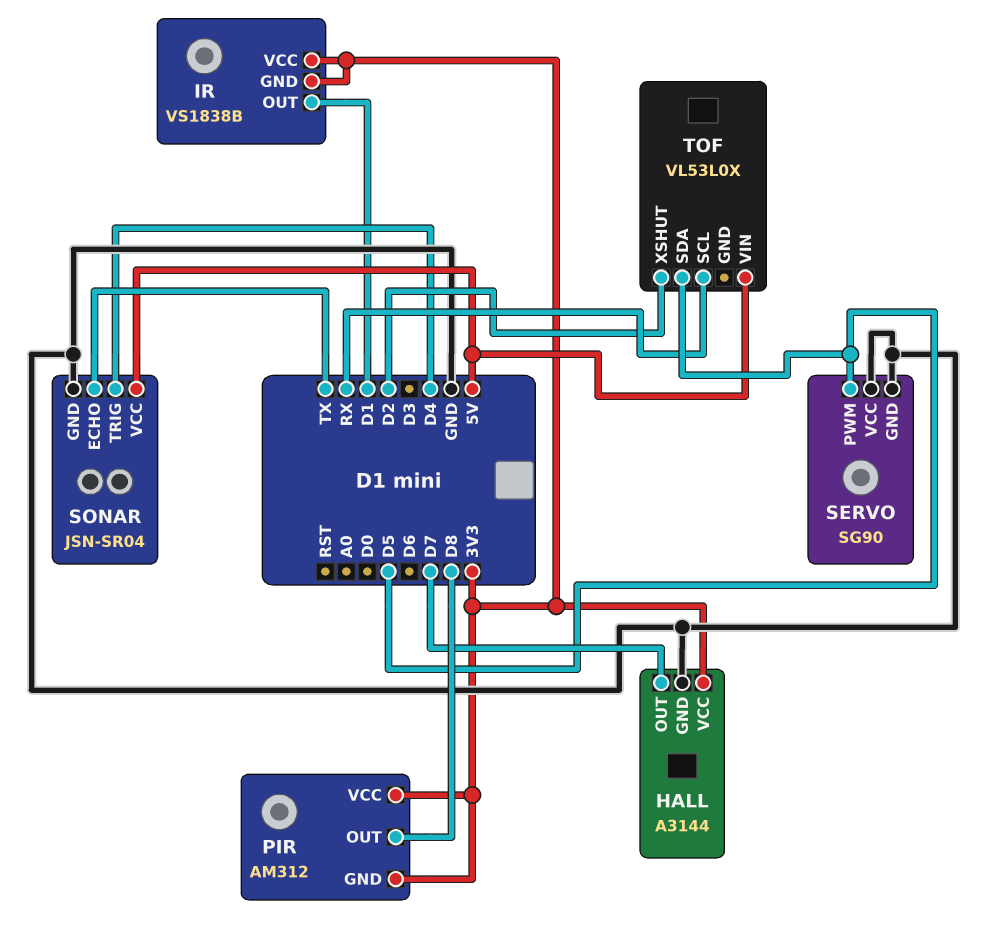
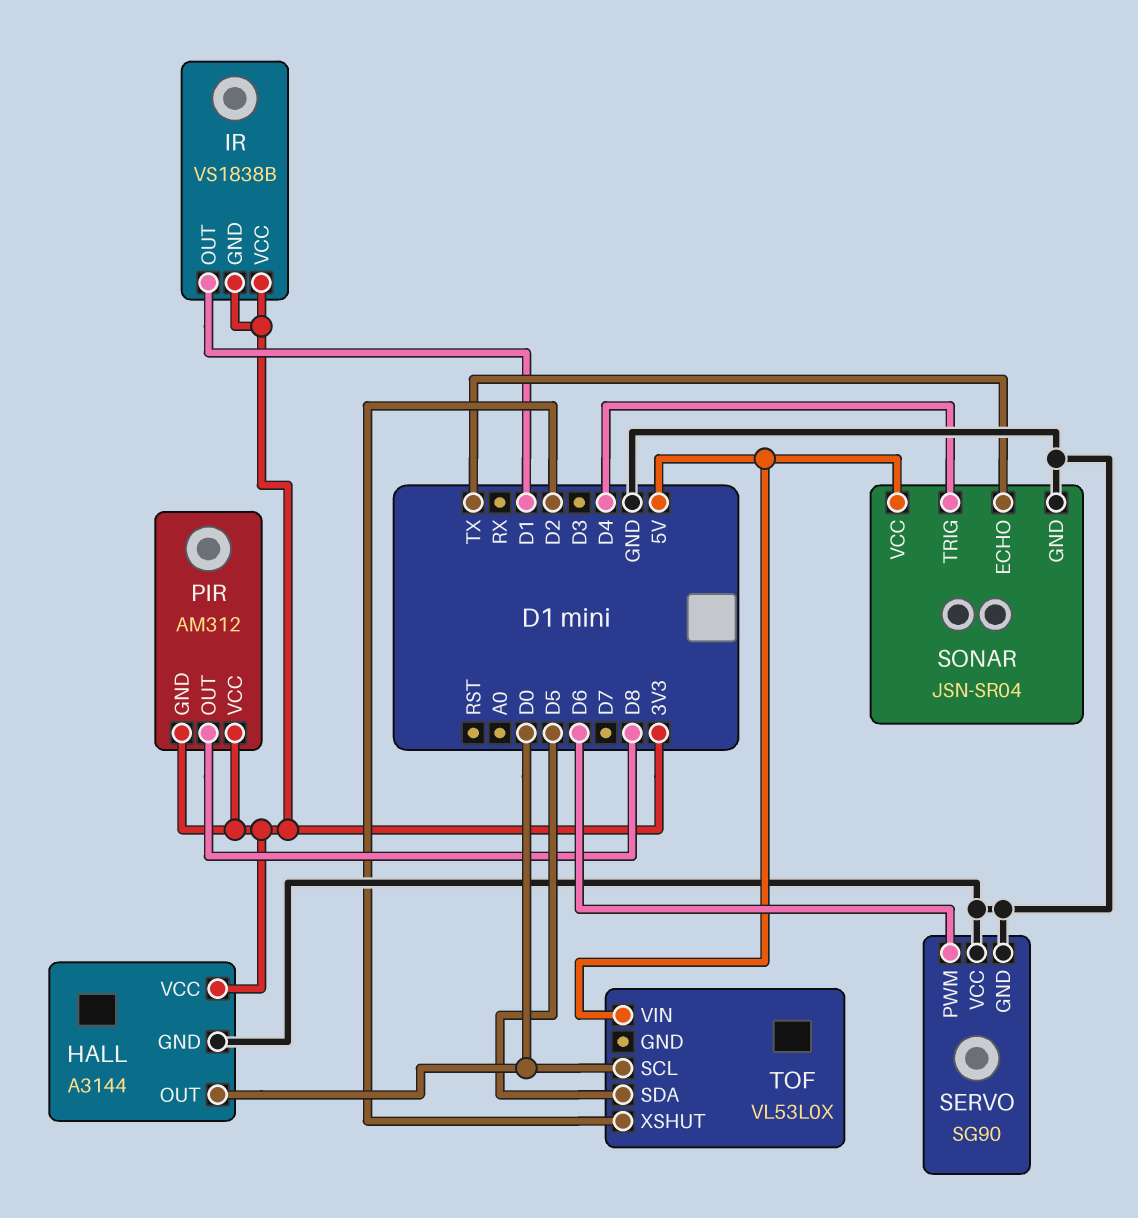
HALL pin OUT: D7 -> D0
SERVO pin PWM: D5 -> D6
TOF pin SCL: RX -> D0

